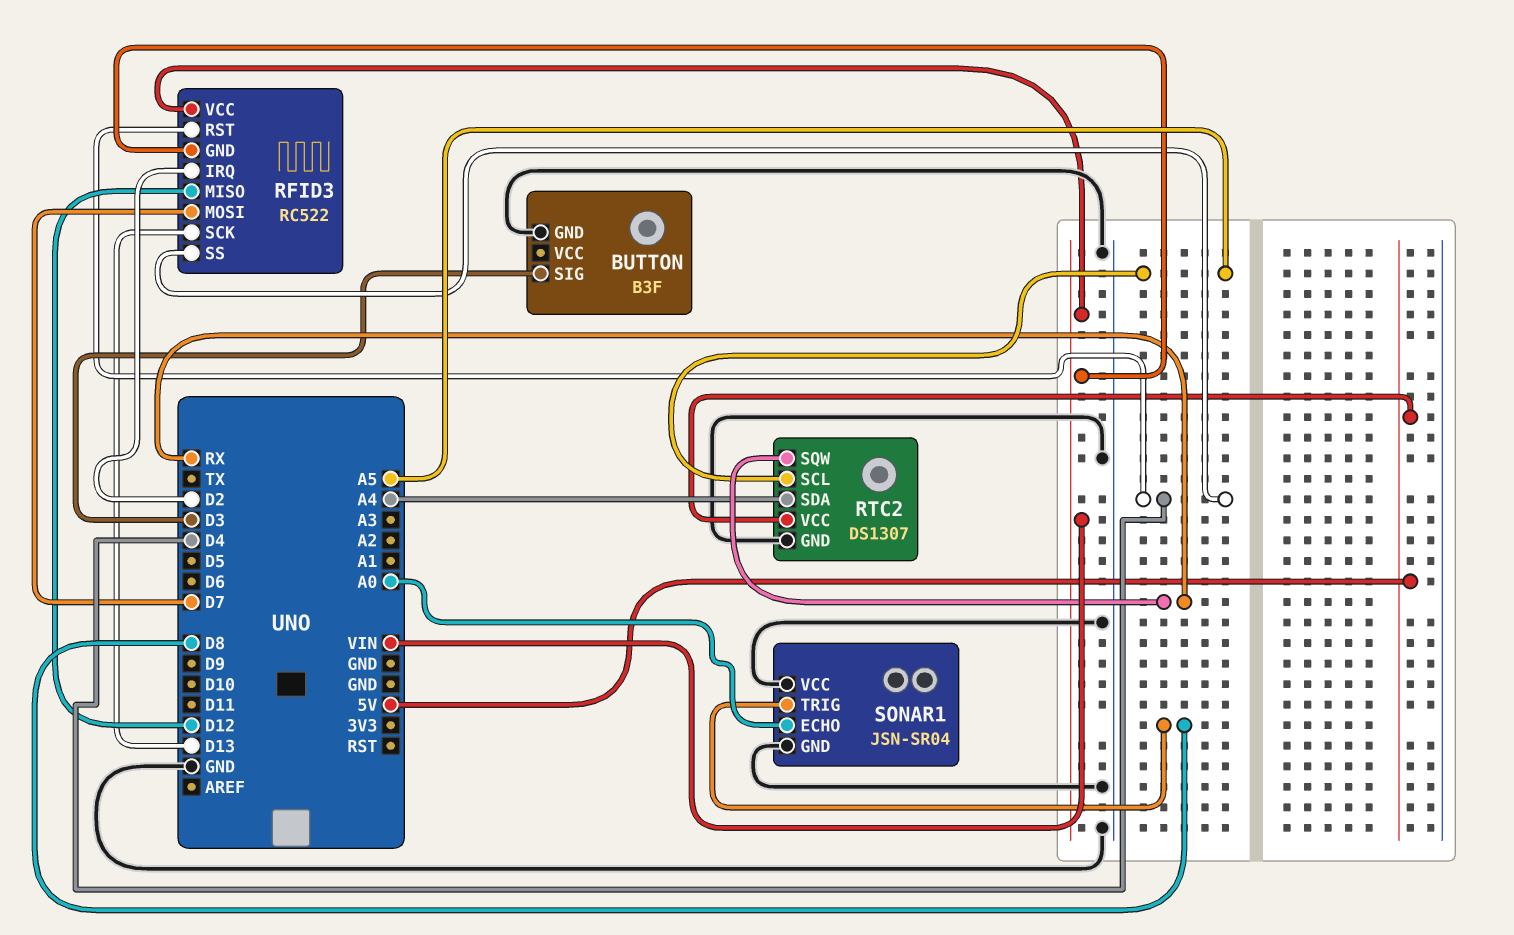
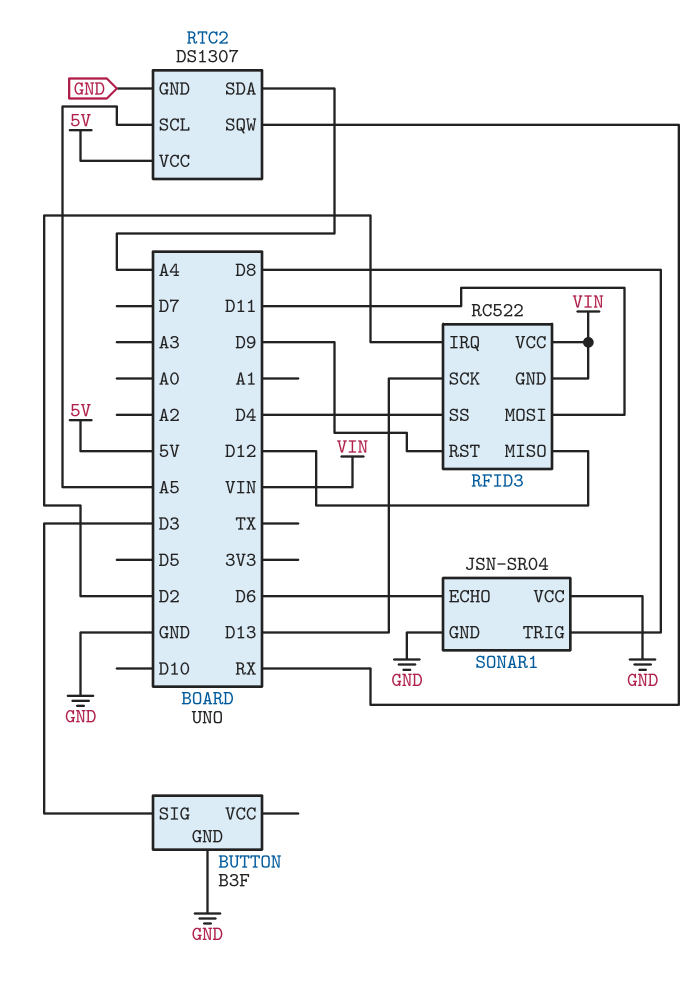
RFID3 pin MOSI: D7 -> D11
RFID3 pin RST: D4 -> D9
SONAR1 pin ECHO: A0 -> D6

